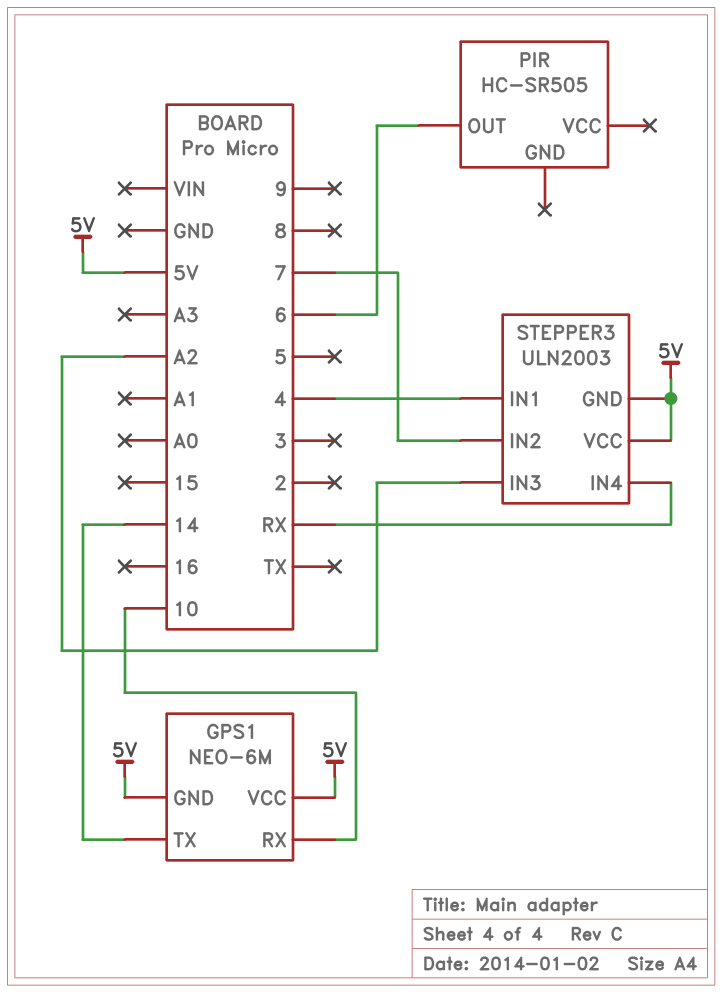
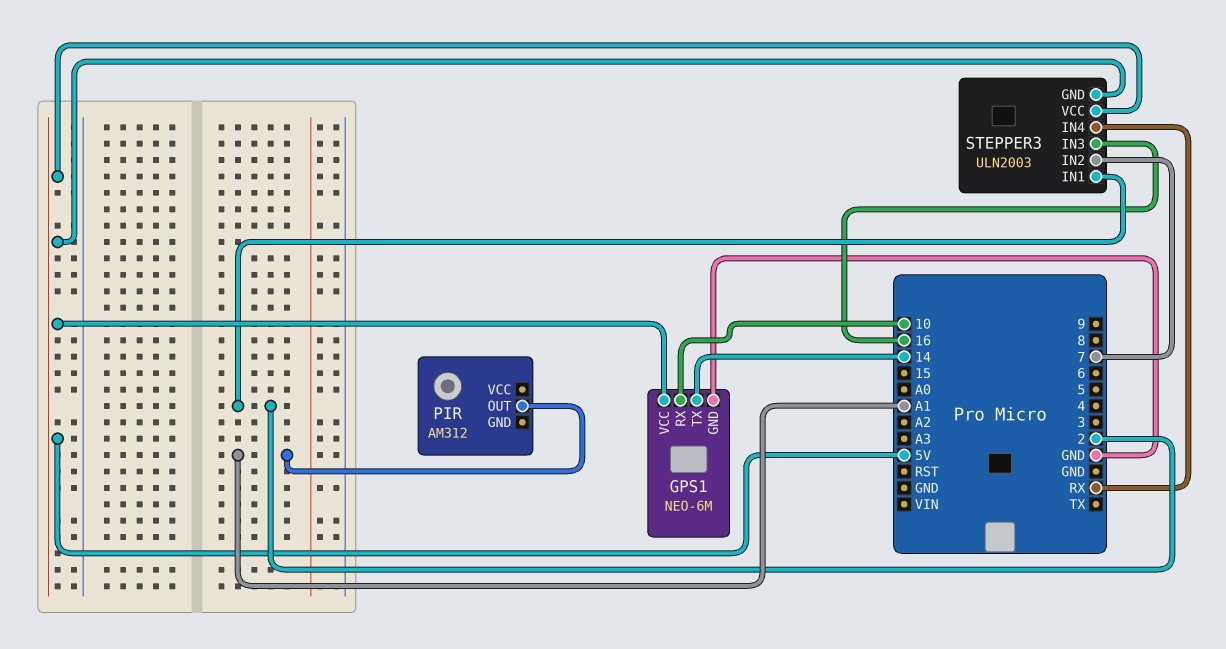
GPS1 pin GND: 5V -> GND
PIR: HC-SR505 -> AM312
PIR pin OUT: 6 -> A1
STEPPER3 pin IN1: 4 -> 2
STEPPER3 pin IN3: A2 -> 16

